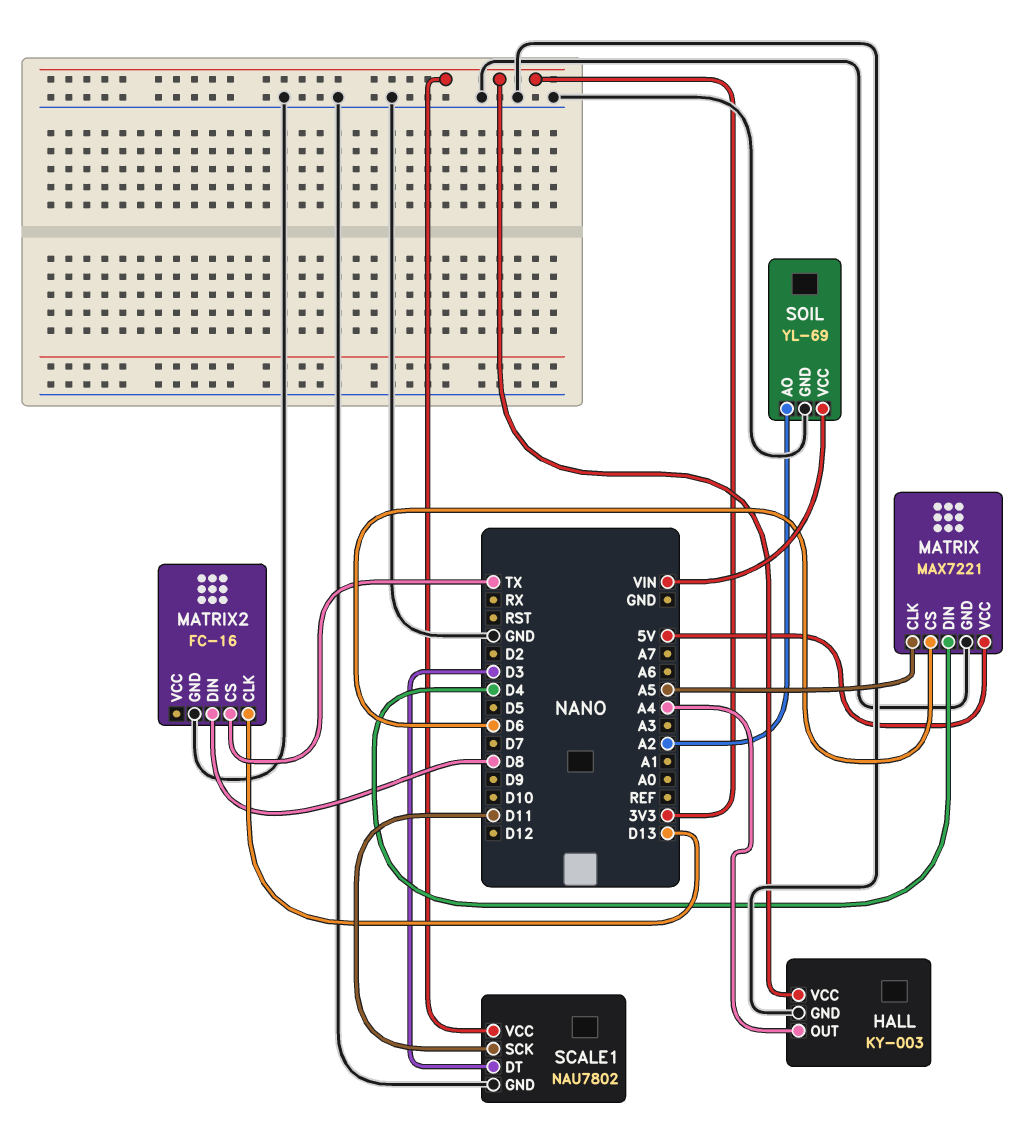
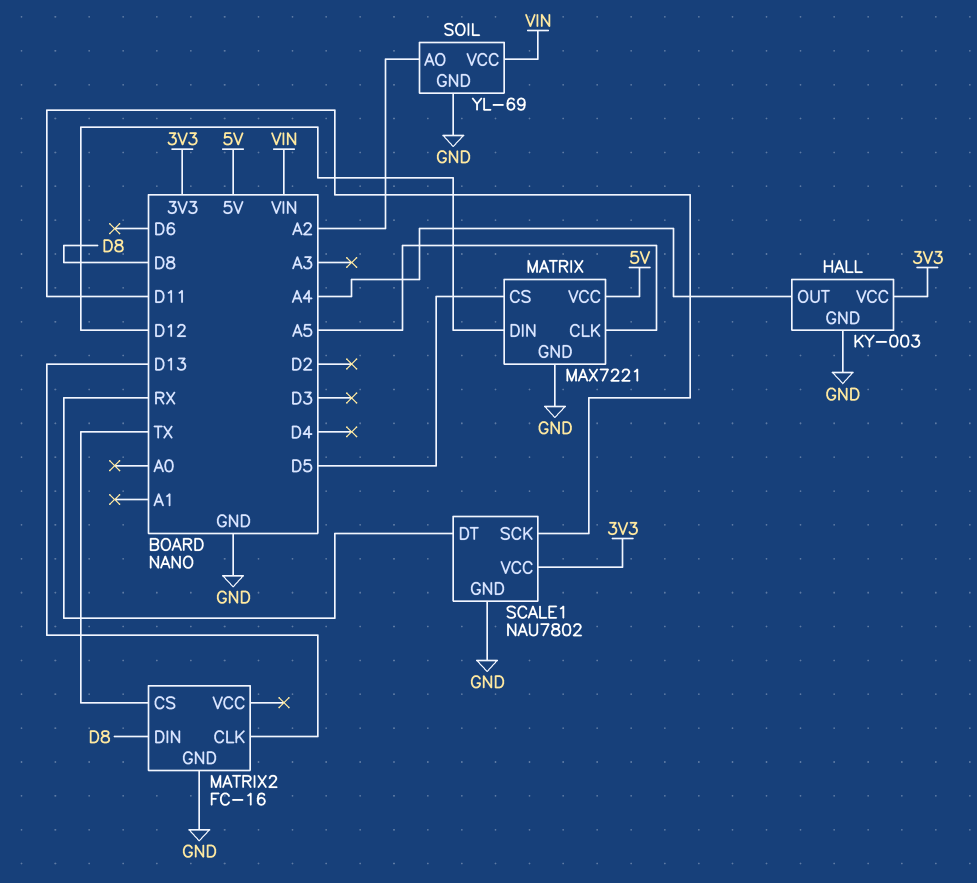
MATRIX pin CS: D6 -> D5
MATRIX pin DIN: D4 -> D12
SCALE1 pin DT: D3 -> RX

